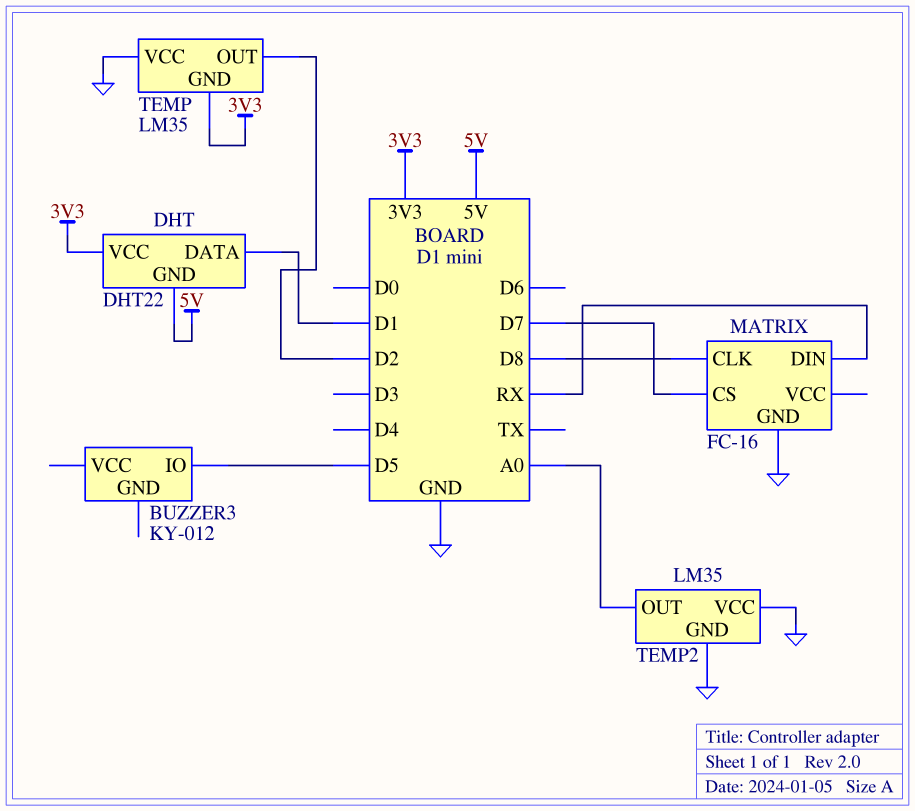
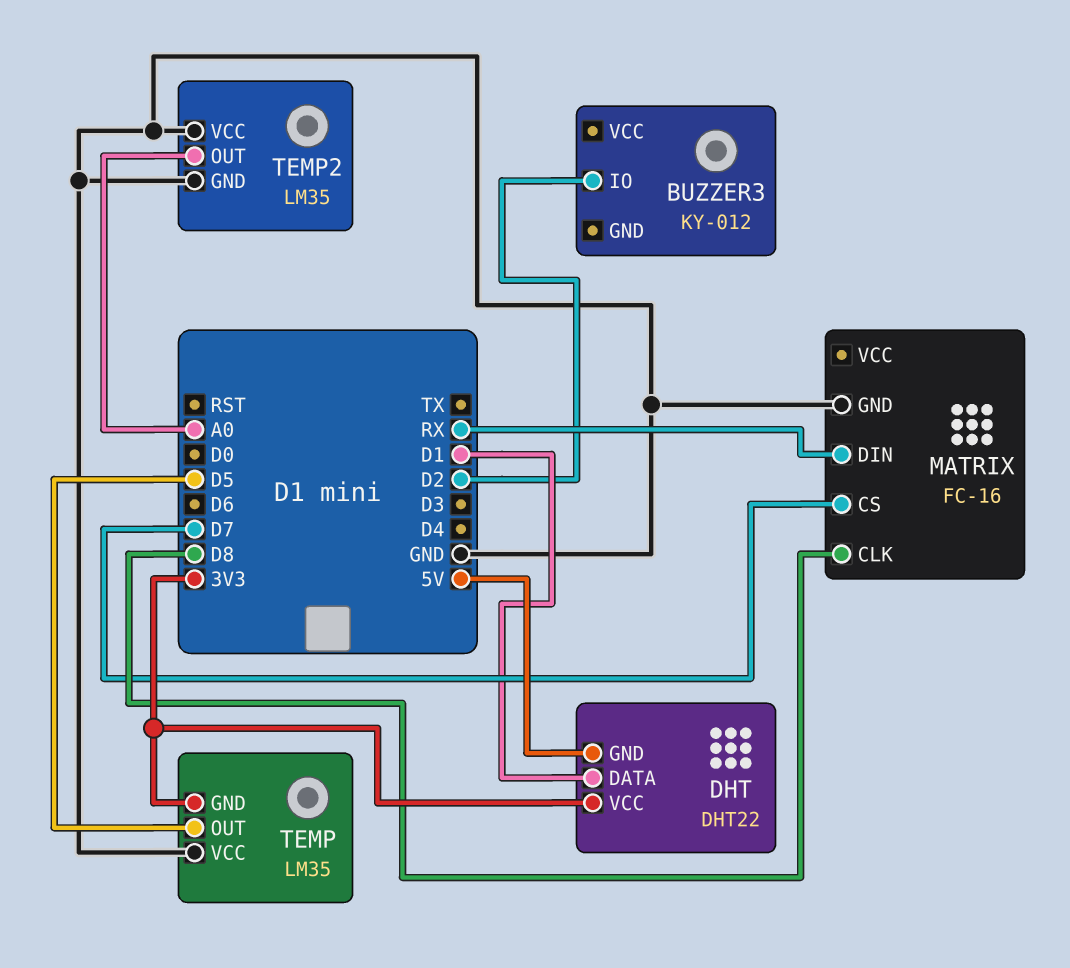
BUZZER3 pin IO: D5 -> D2
TEMP pin OUT: D2 -> D5

